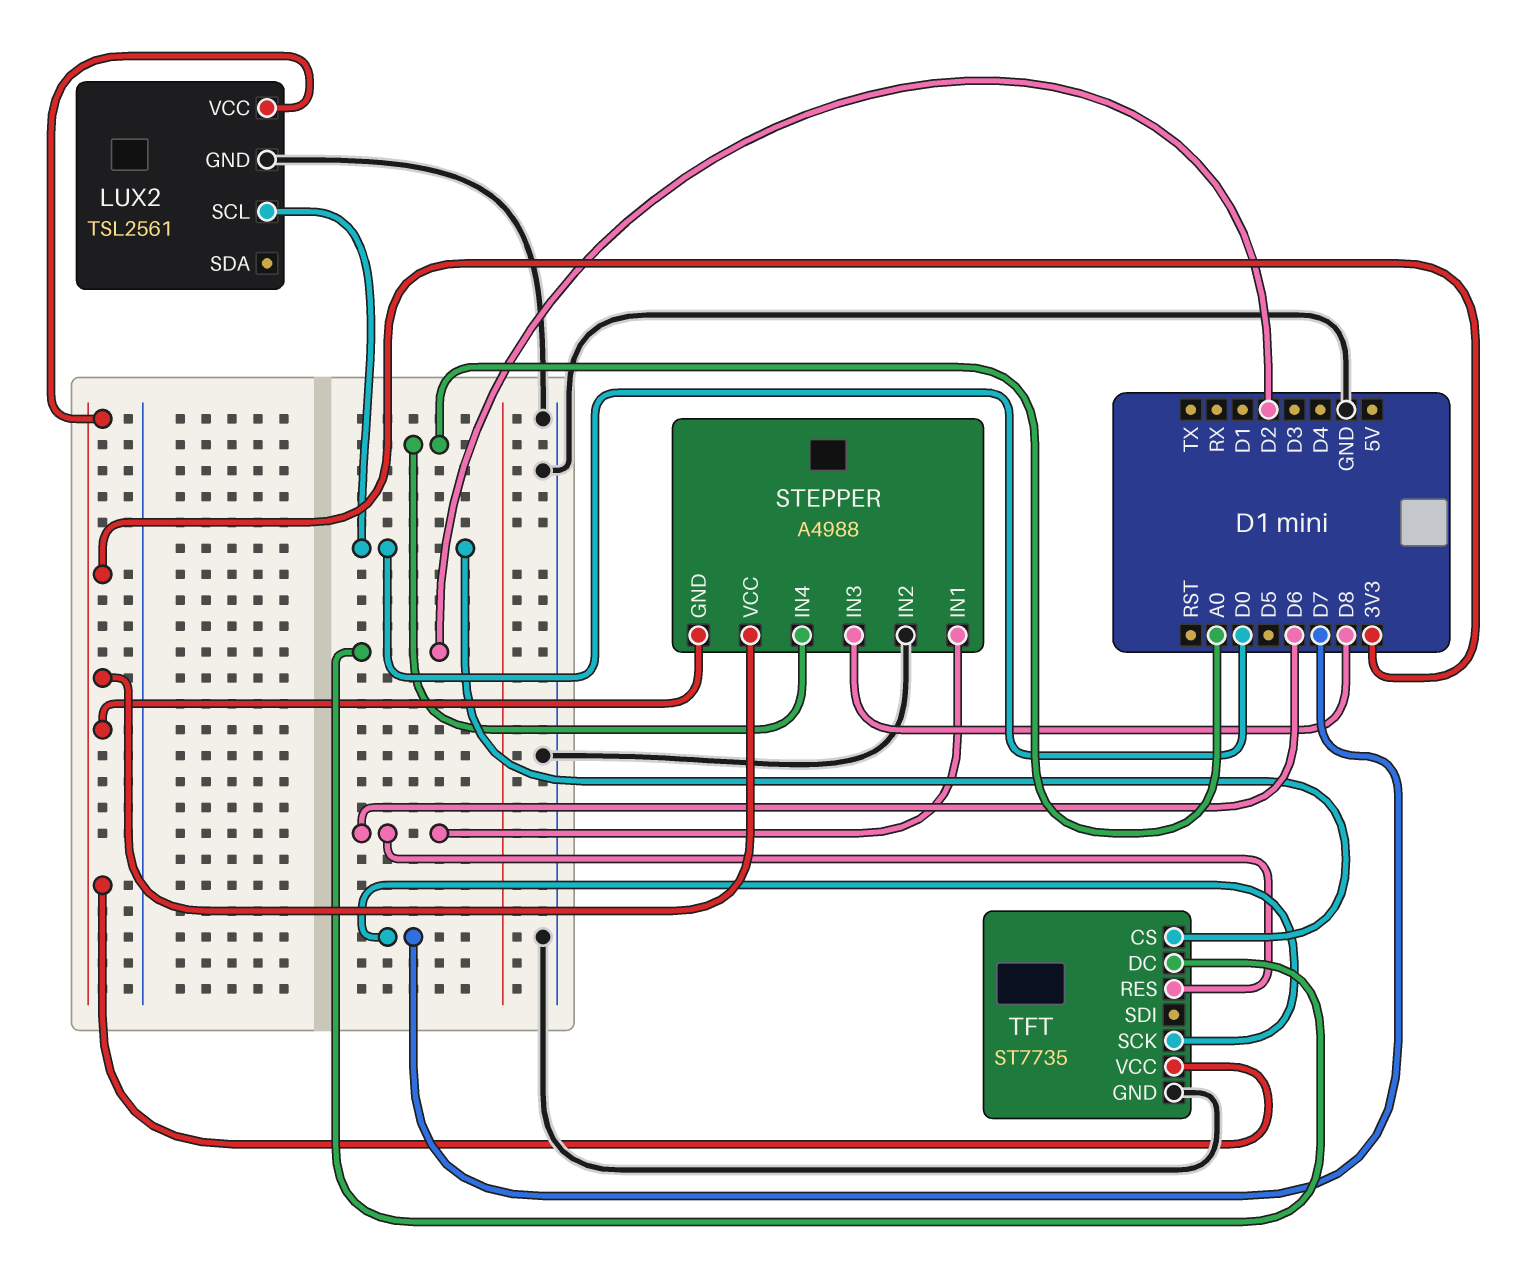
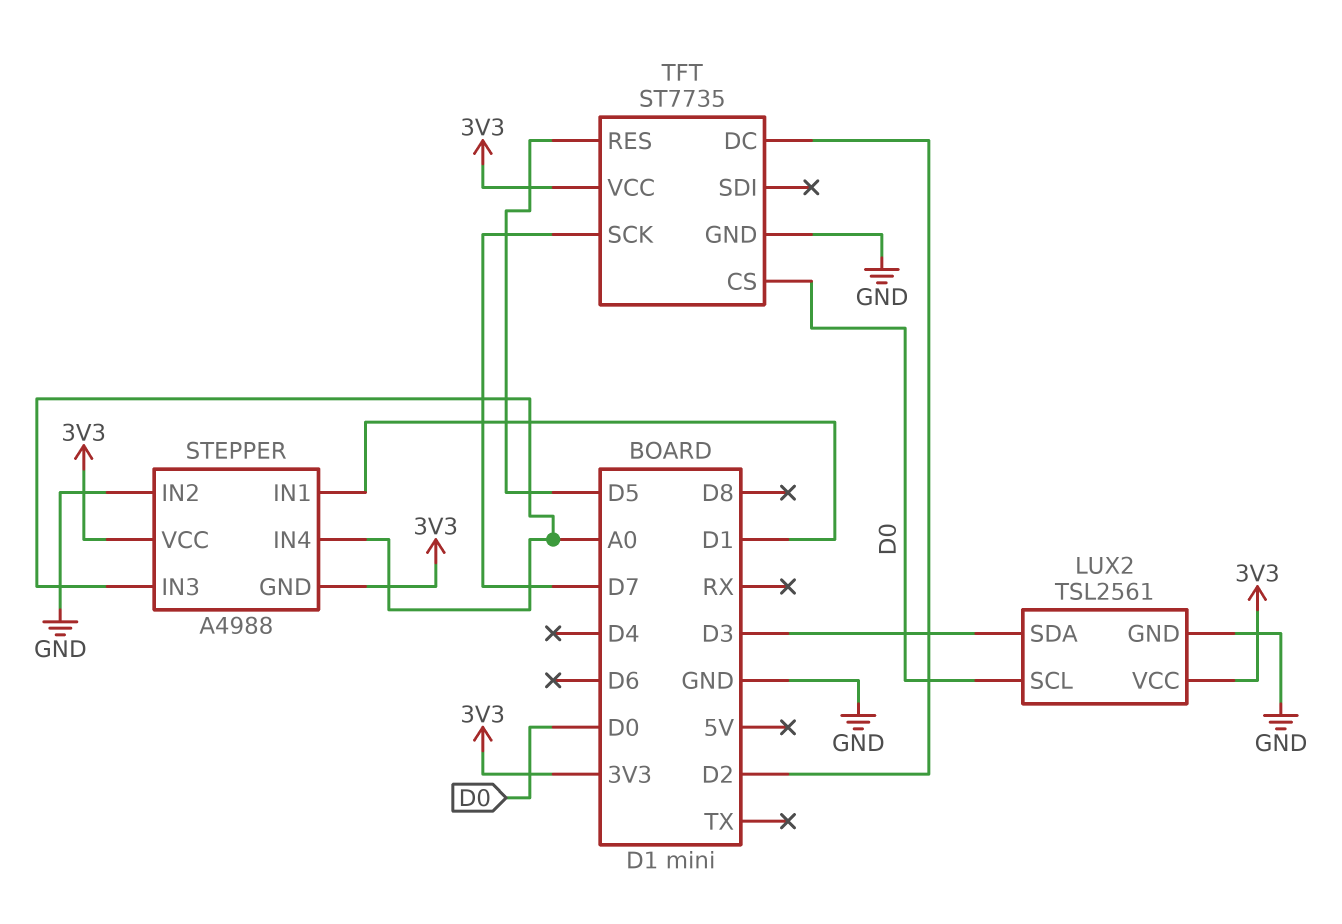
LUX2 pin SDA: none -> D3
STEPPER pin IN1: D6 -> D1
STEPPER pin IN3: D8 -> A0
TFT pin RES: D6 -> D5

